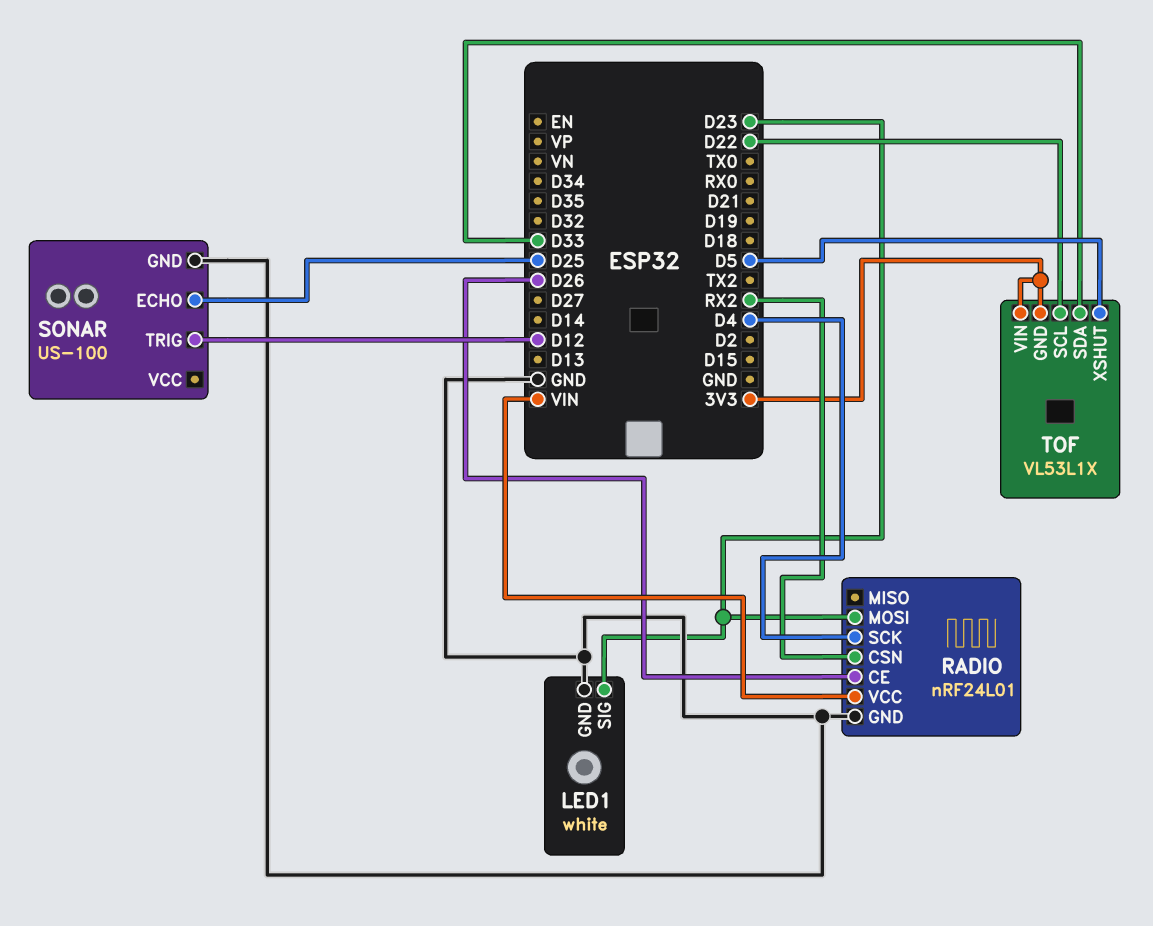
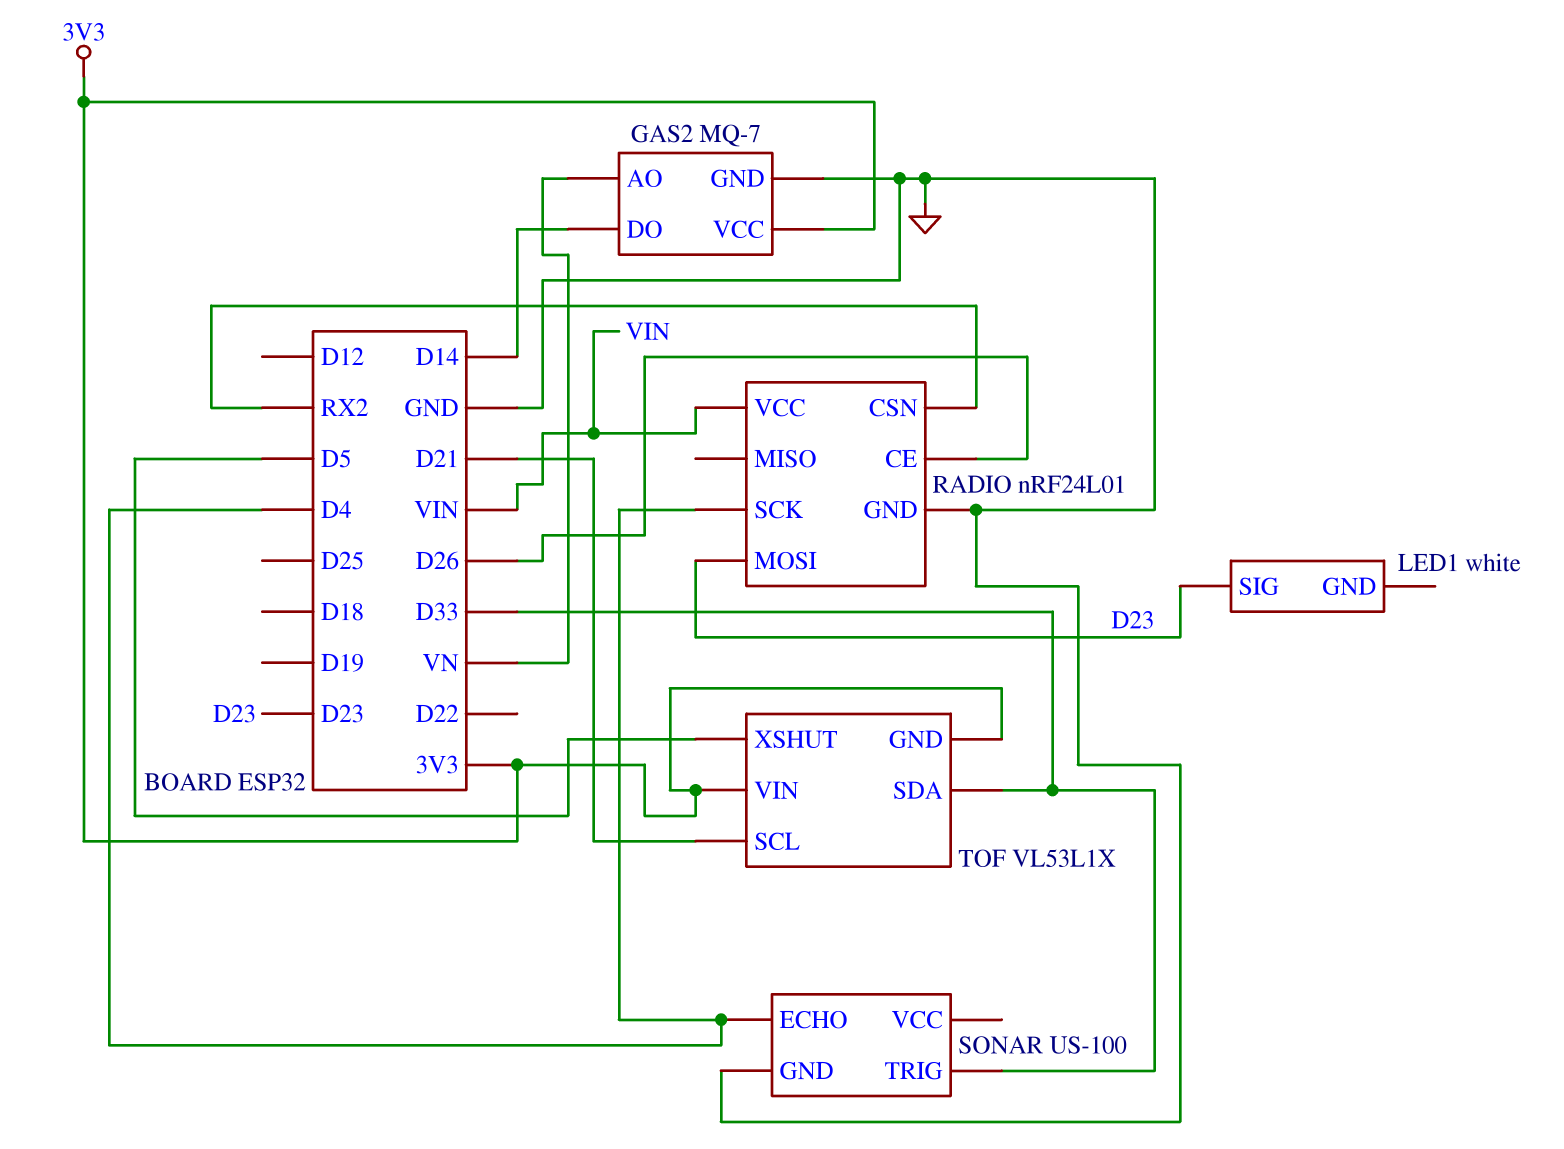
GAS2: none -> MQ-7
GAS2 pin AO: none -> VN
GAS2 pin DO: none -> D14
GAS2 pin GND: none -> GND
GAS2 pin VCC: none -> 3V3
LED1 pin GND: GND -> none
SONAR pin ECHO: D25 -> D4
SONAR pin TRIG: D12 -> D33
TOF pin SCL: D22 -> D21

